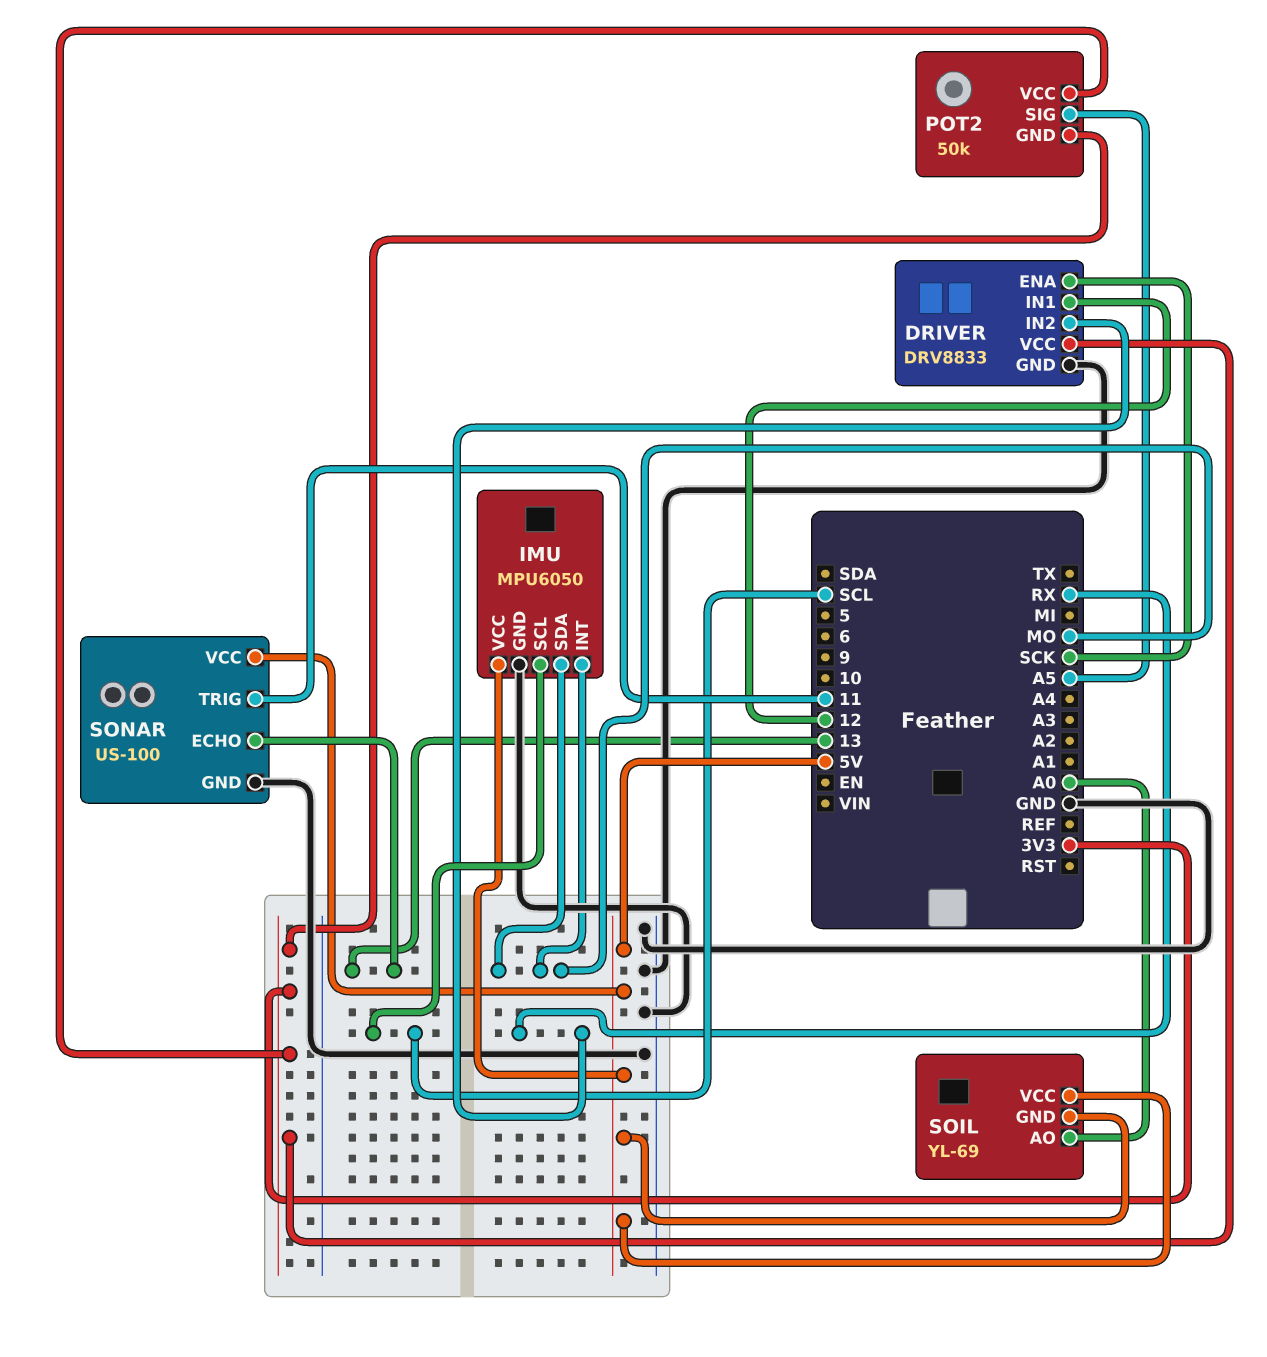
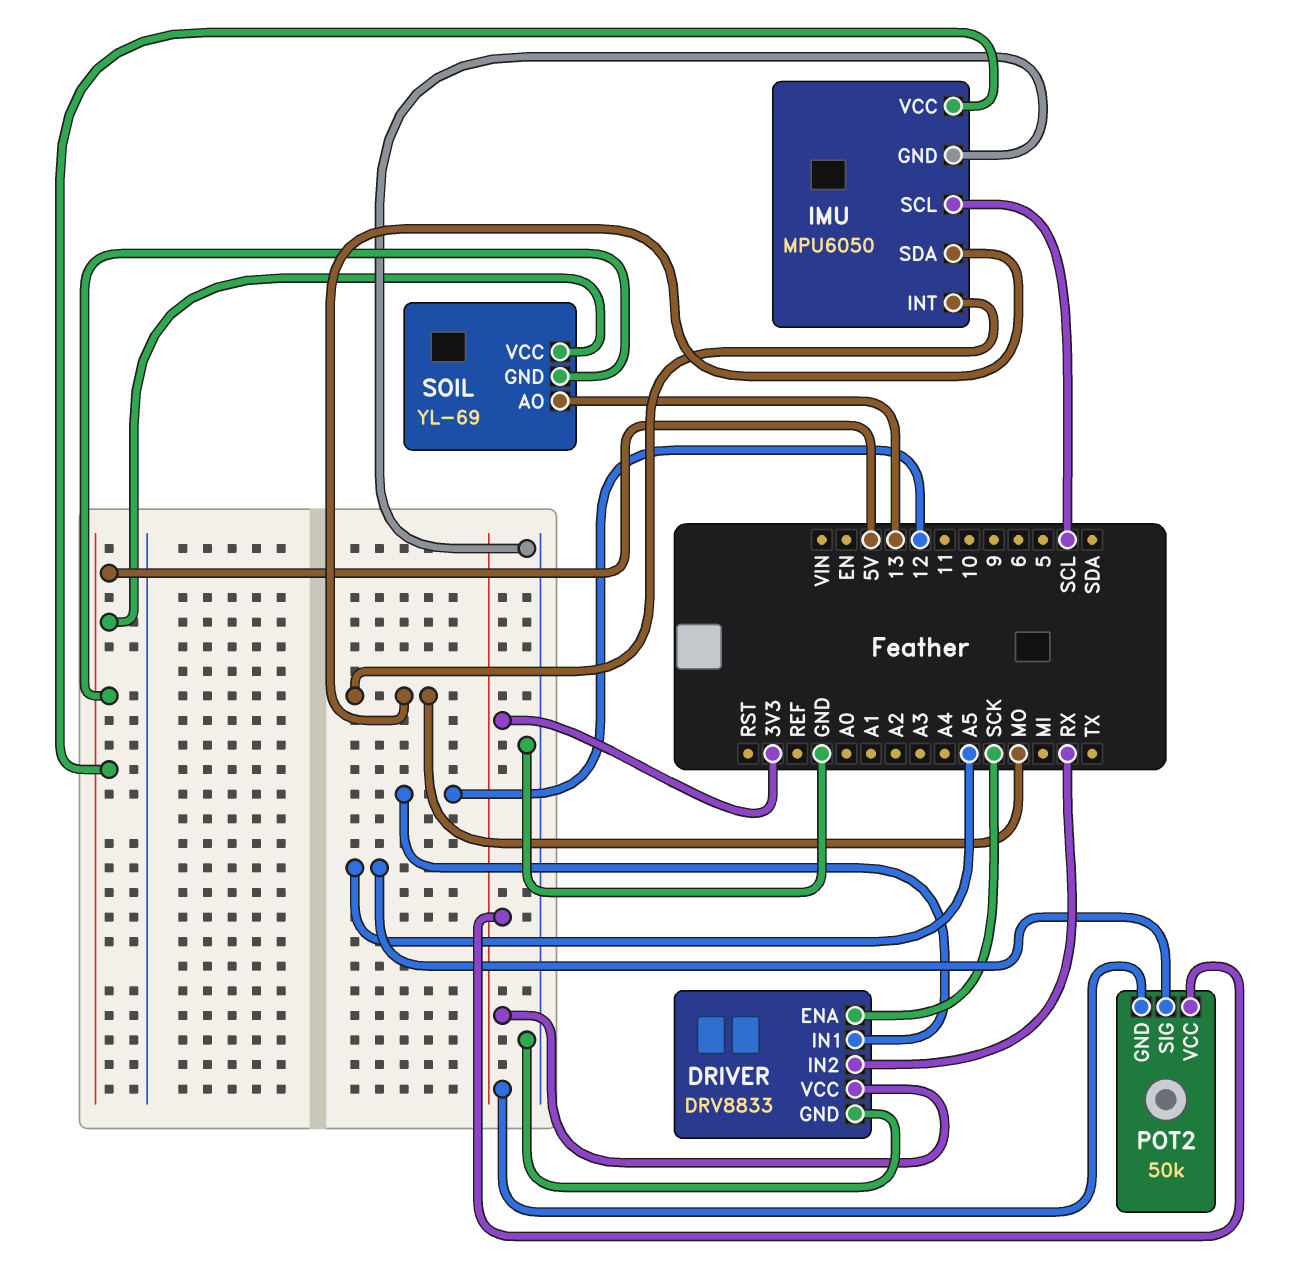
SOIL pin AO: A0 -> 13
SONAR: US-100 -> none
SONAR pin ECHO: 13 -> none
SONAR pin GND: GND -> none
SONAR pin TRIG: 11 -> none
SONAR pin VCC: 5V -> none

